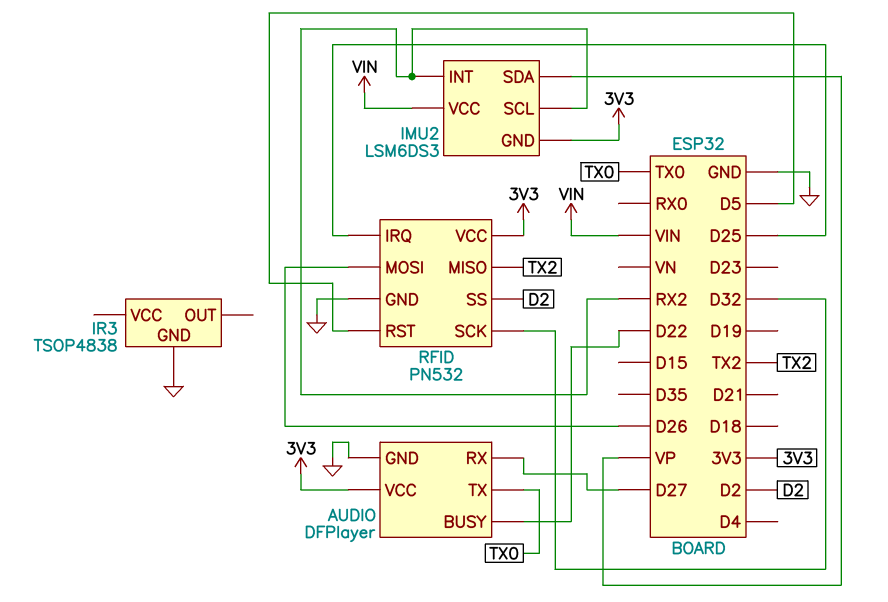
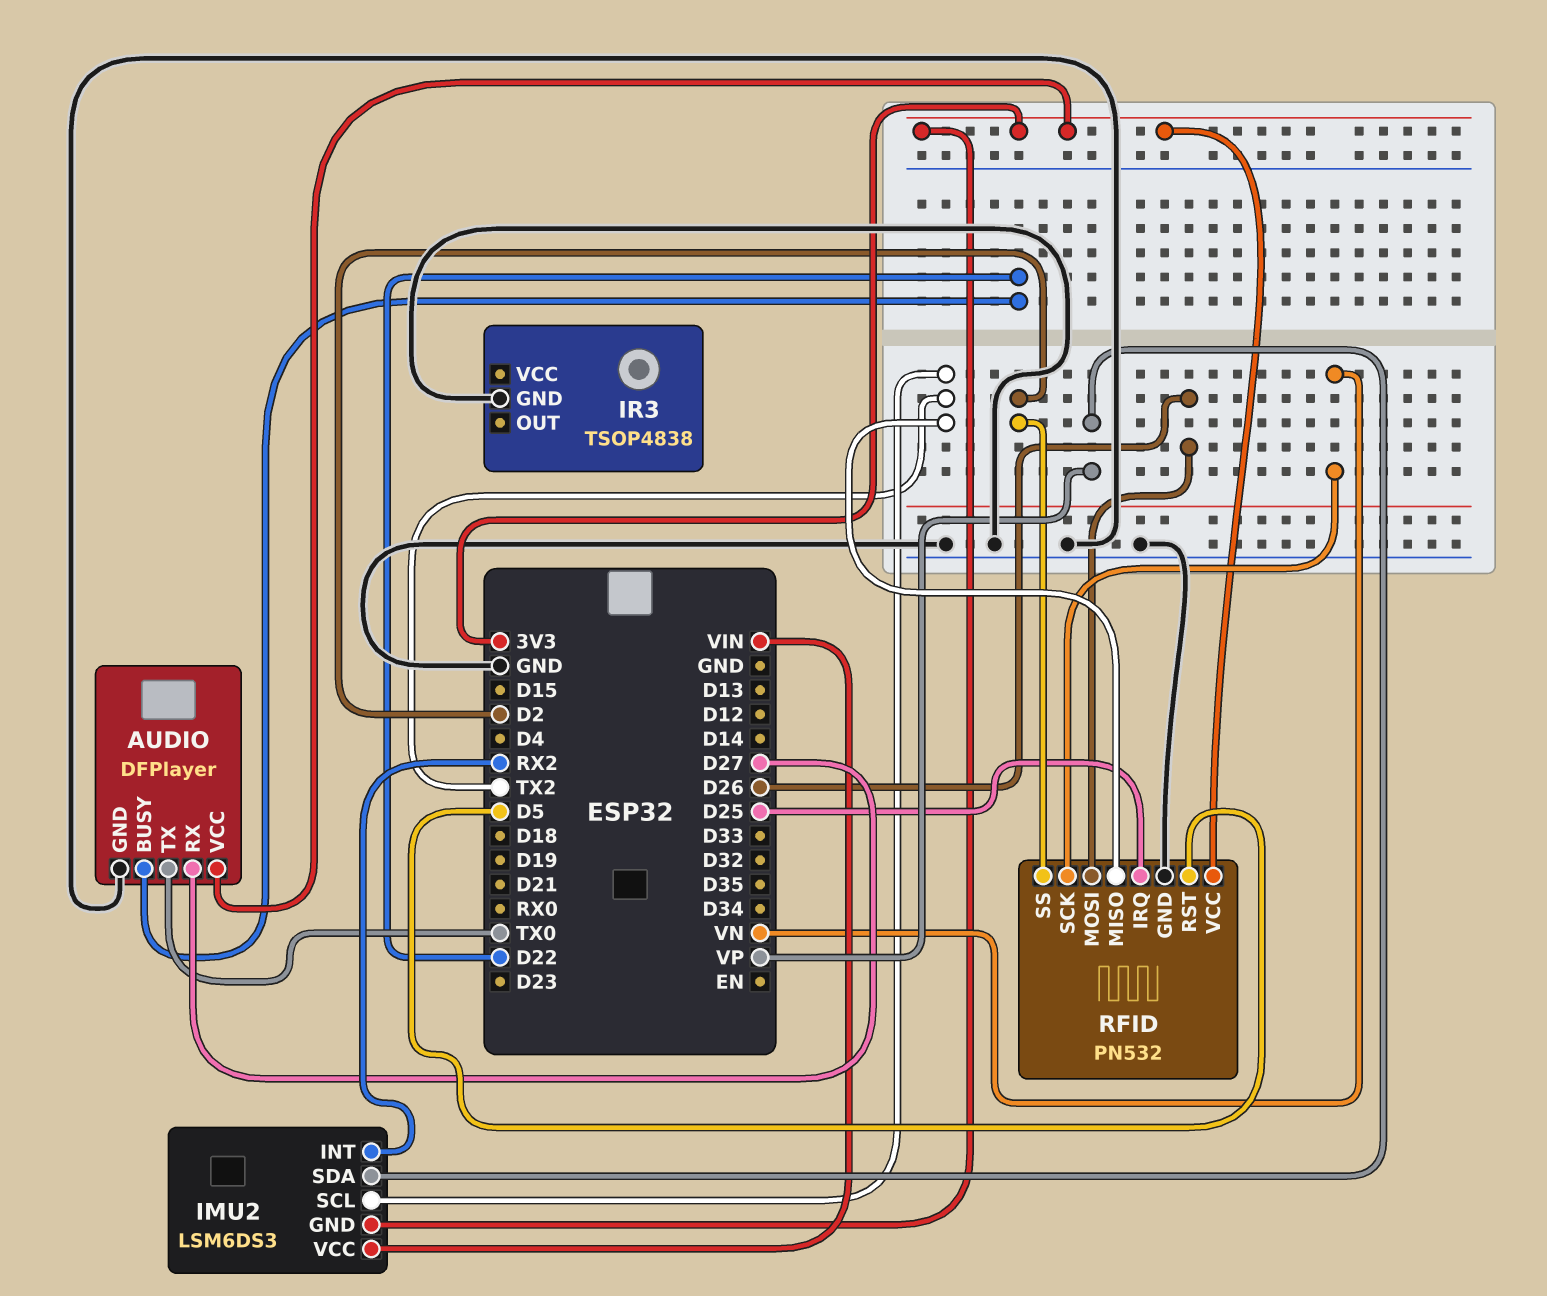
IMU2 pin SCL: RX2 -> TX2
RFID pin SCK: D32 -> VN

